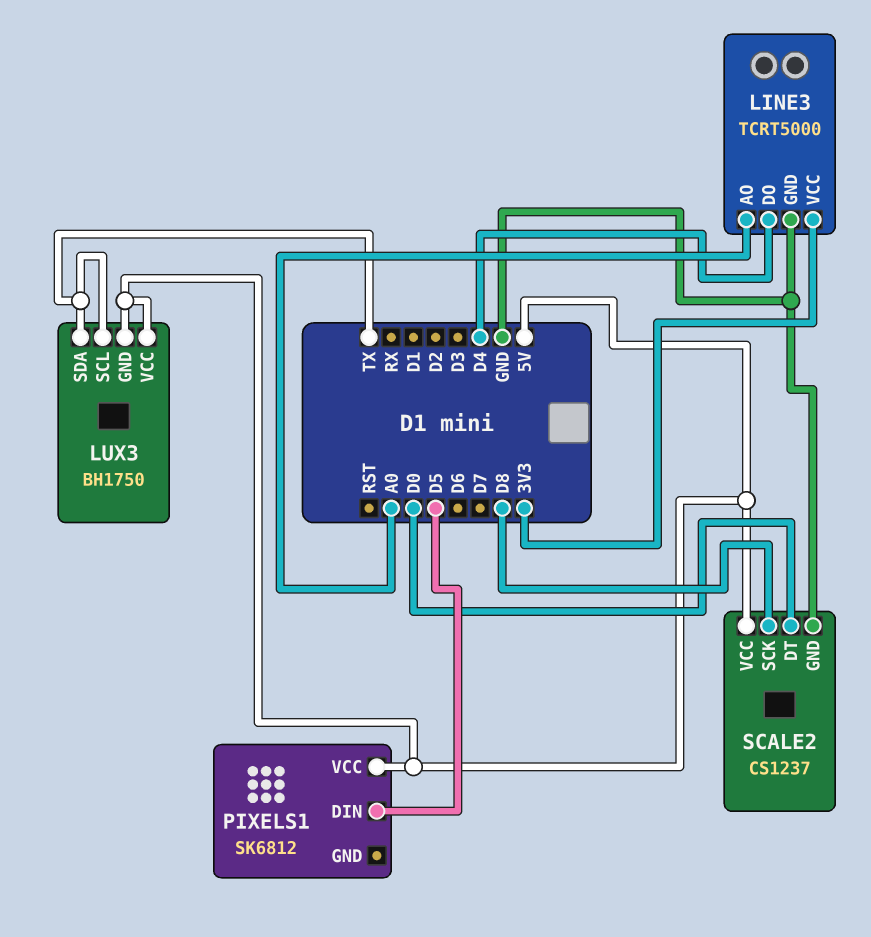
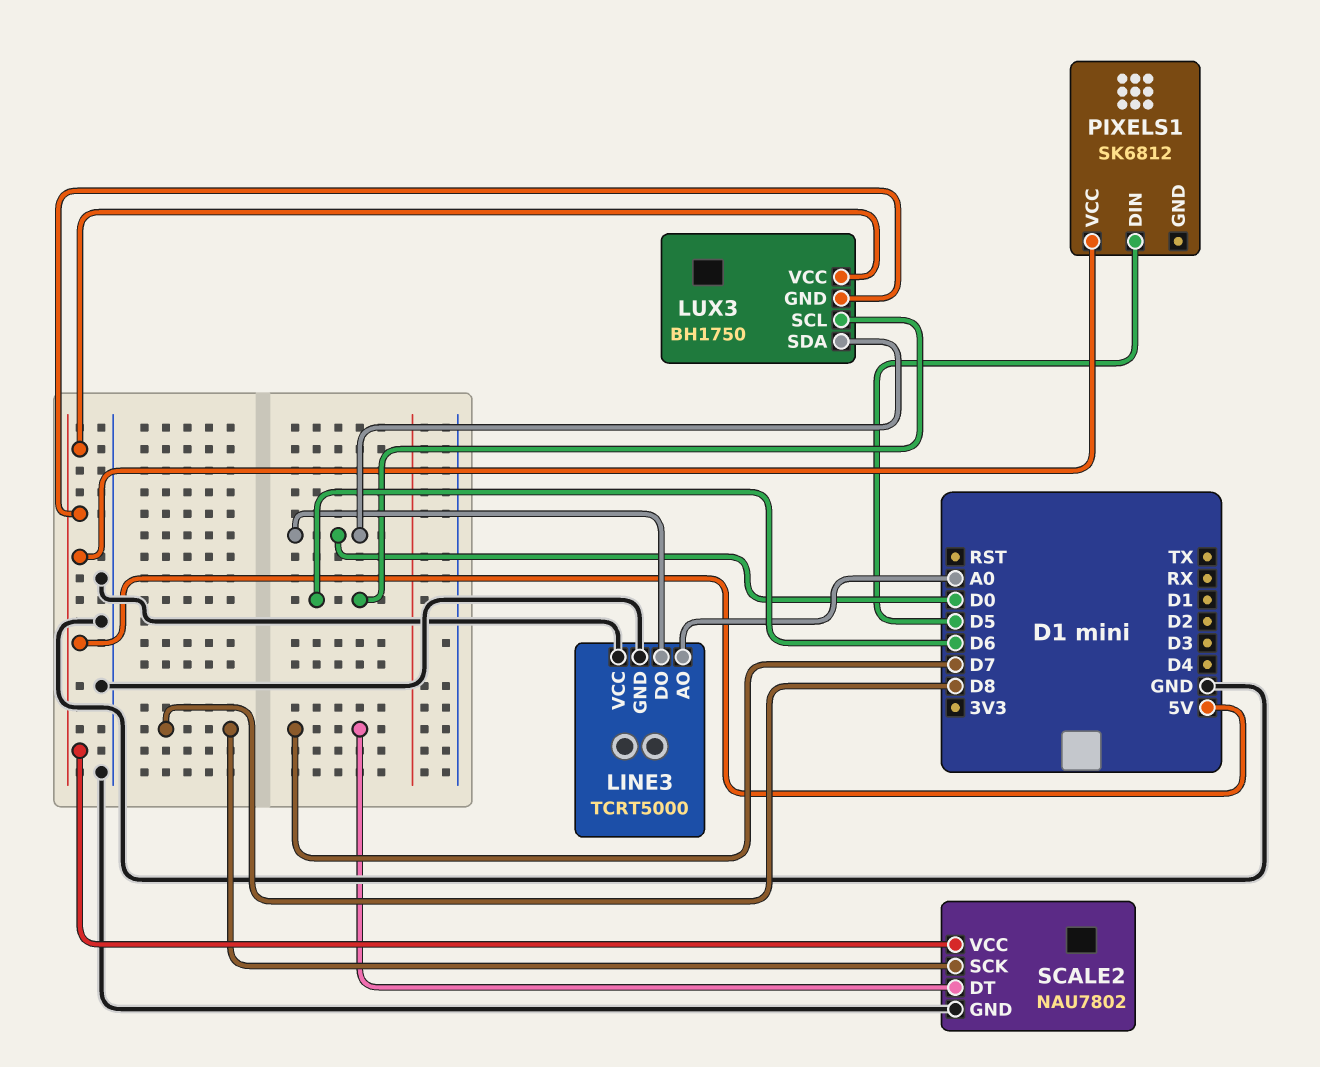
LINE3 pin DO: D4 -> D0
LINE3 pin VCC: 3V3 -> GND
LUX3 pin SCL: TX -> D6
LUX3 pin SDA: TX -> D0
SCALE2: CS1237 -> NAU7802
SCALE2 pin DT: D0 -> D7

